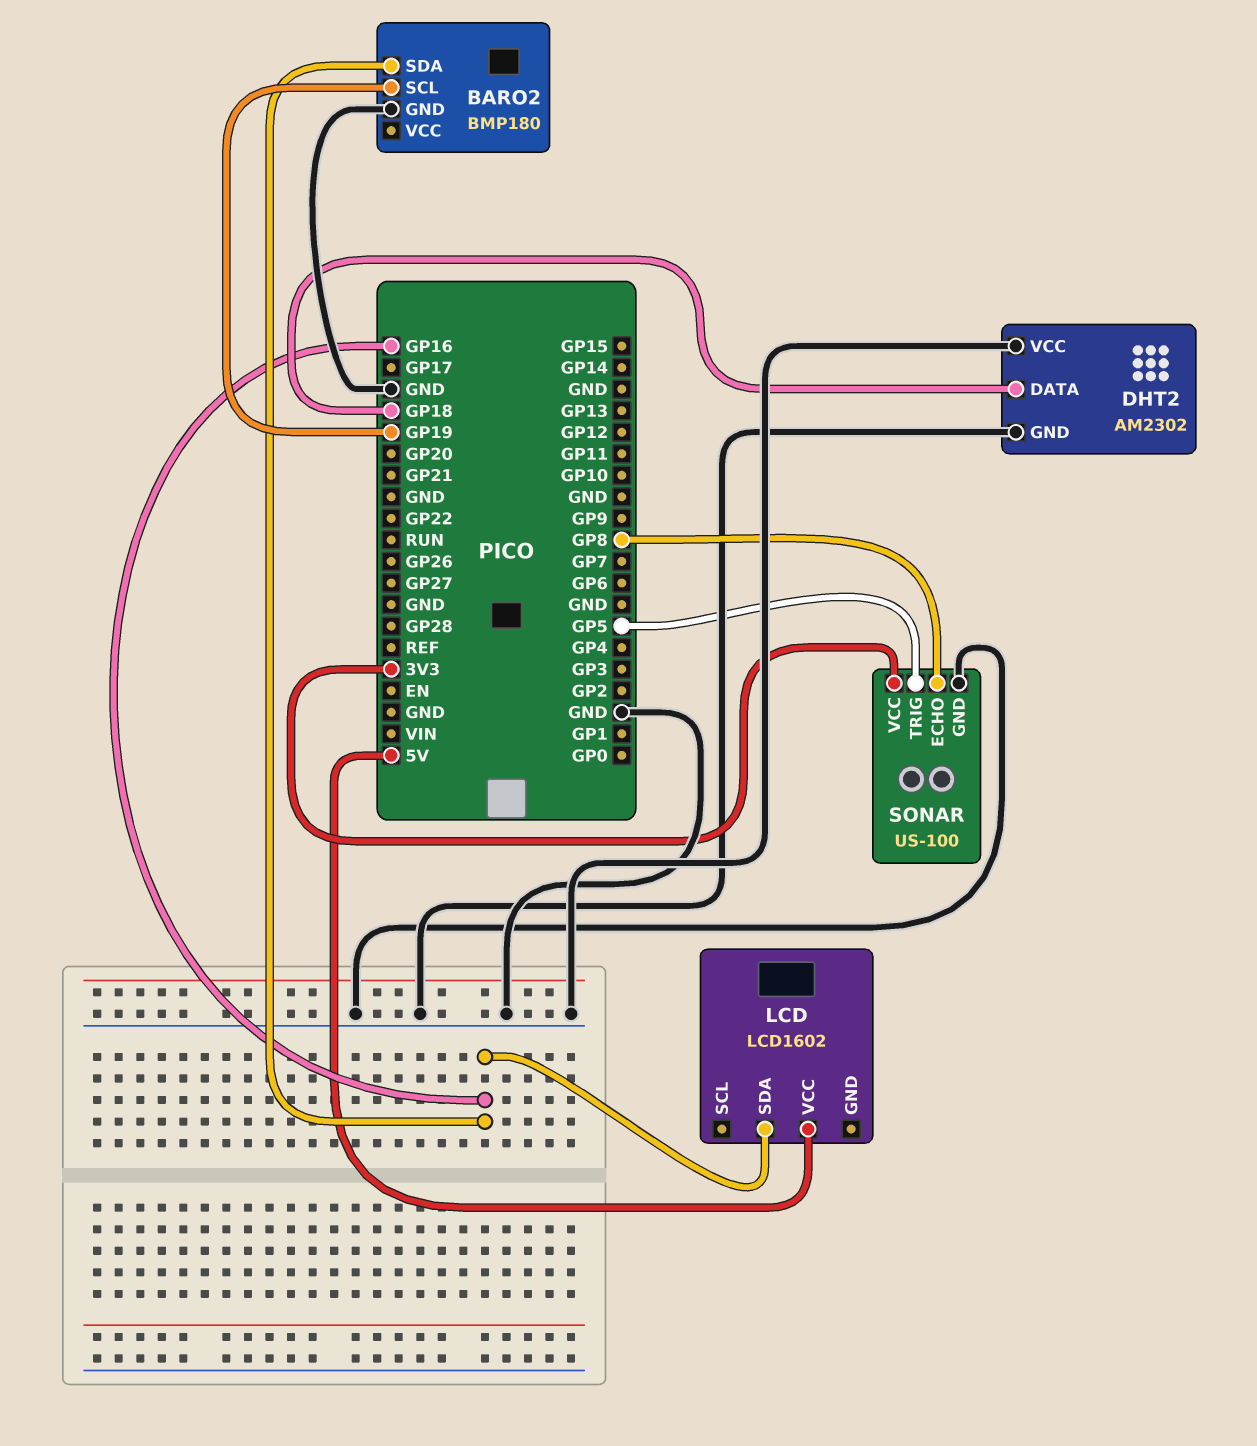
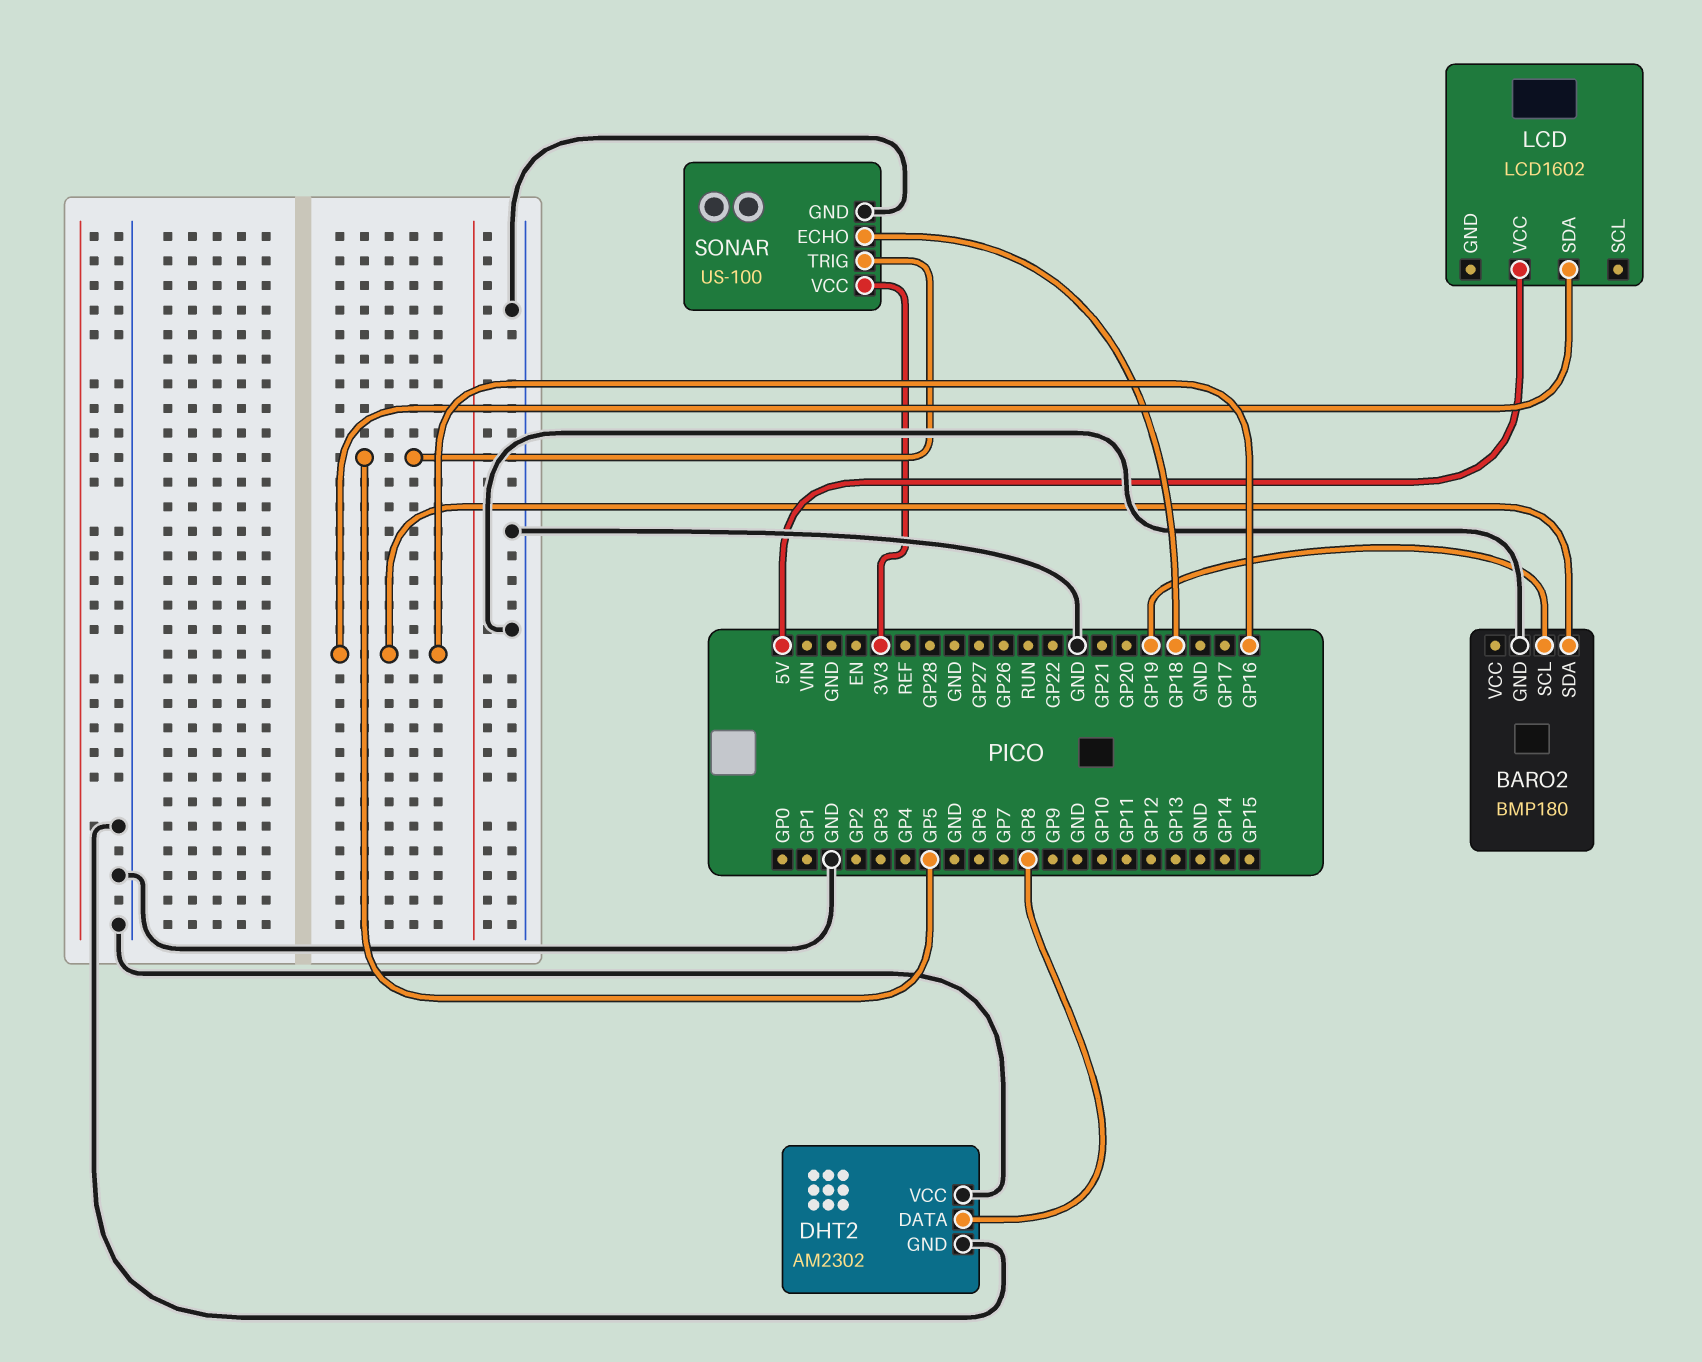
DHT2 pin DATA: GP18 -> GP8
SONAR pin ECHO: GP8 -> GP18

